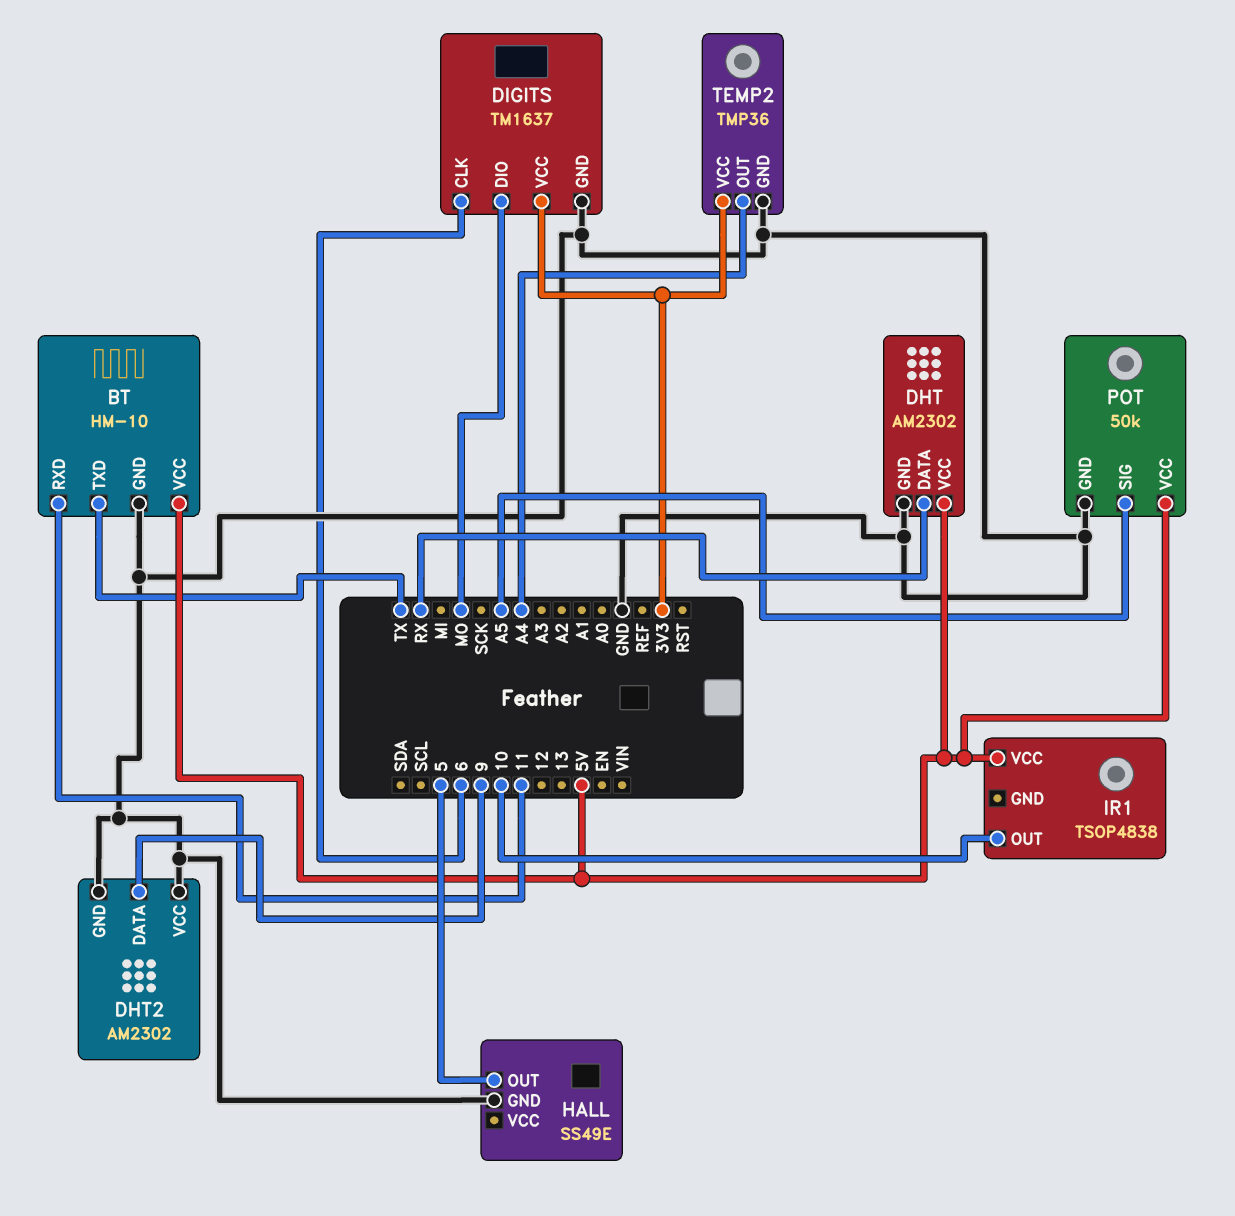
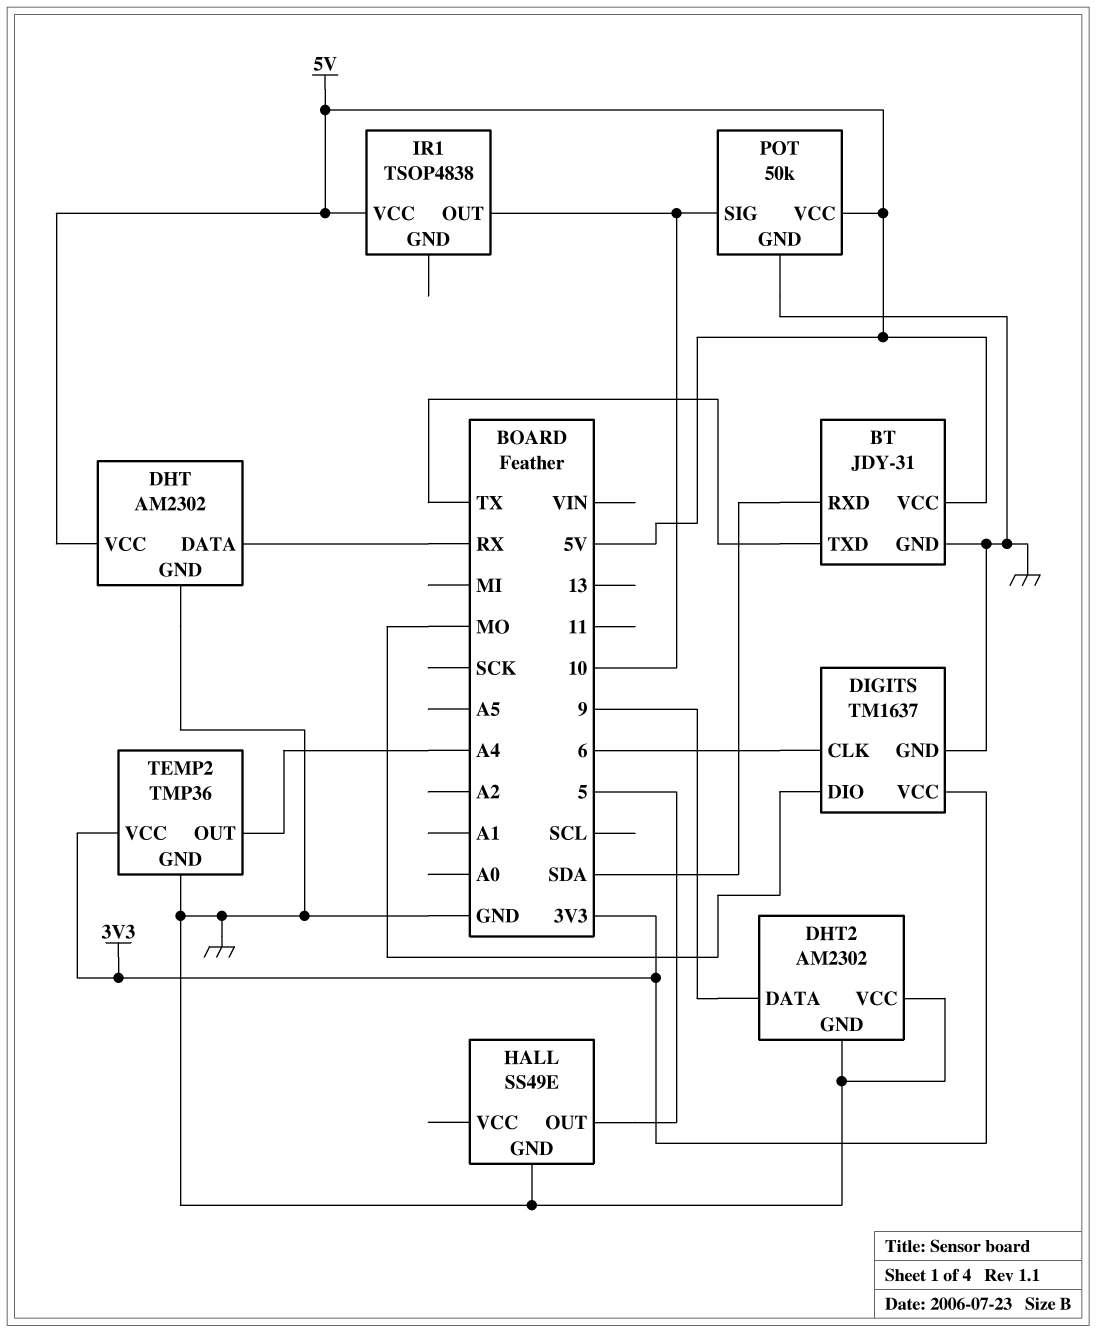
BT: HM-10 -> JDY-31
BT pin RXD: 11 -> SDA
POT pin SIG: A5 -> 10

